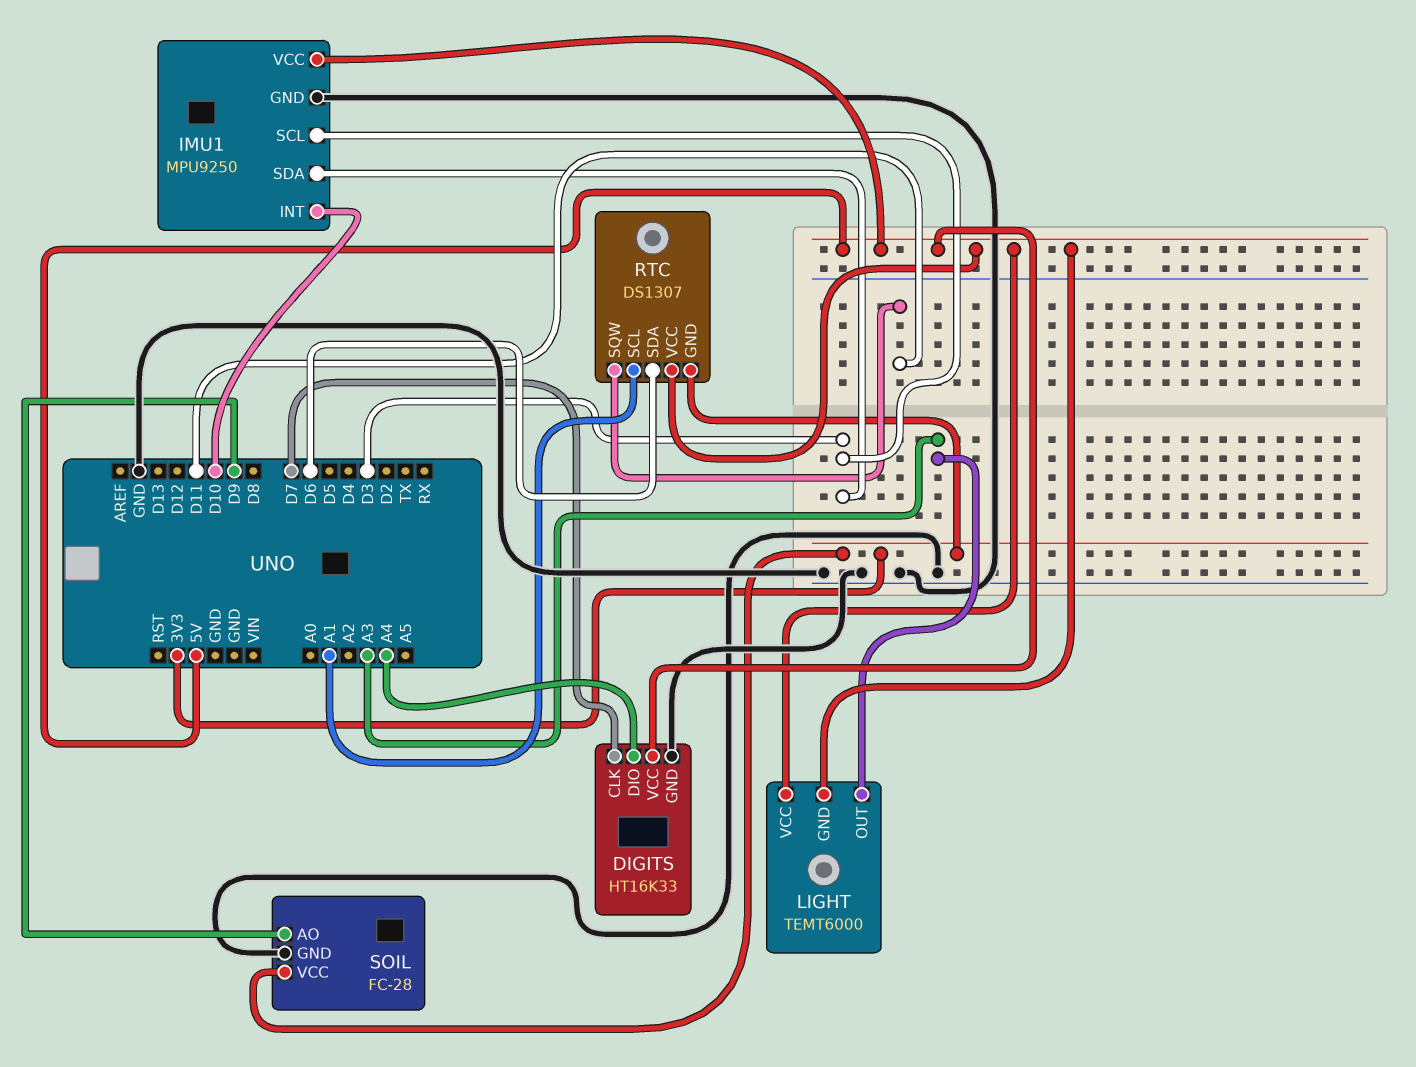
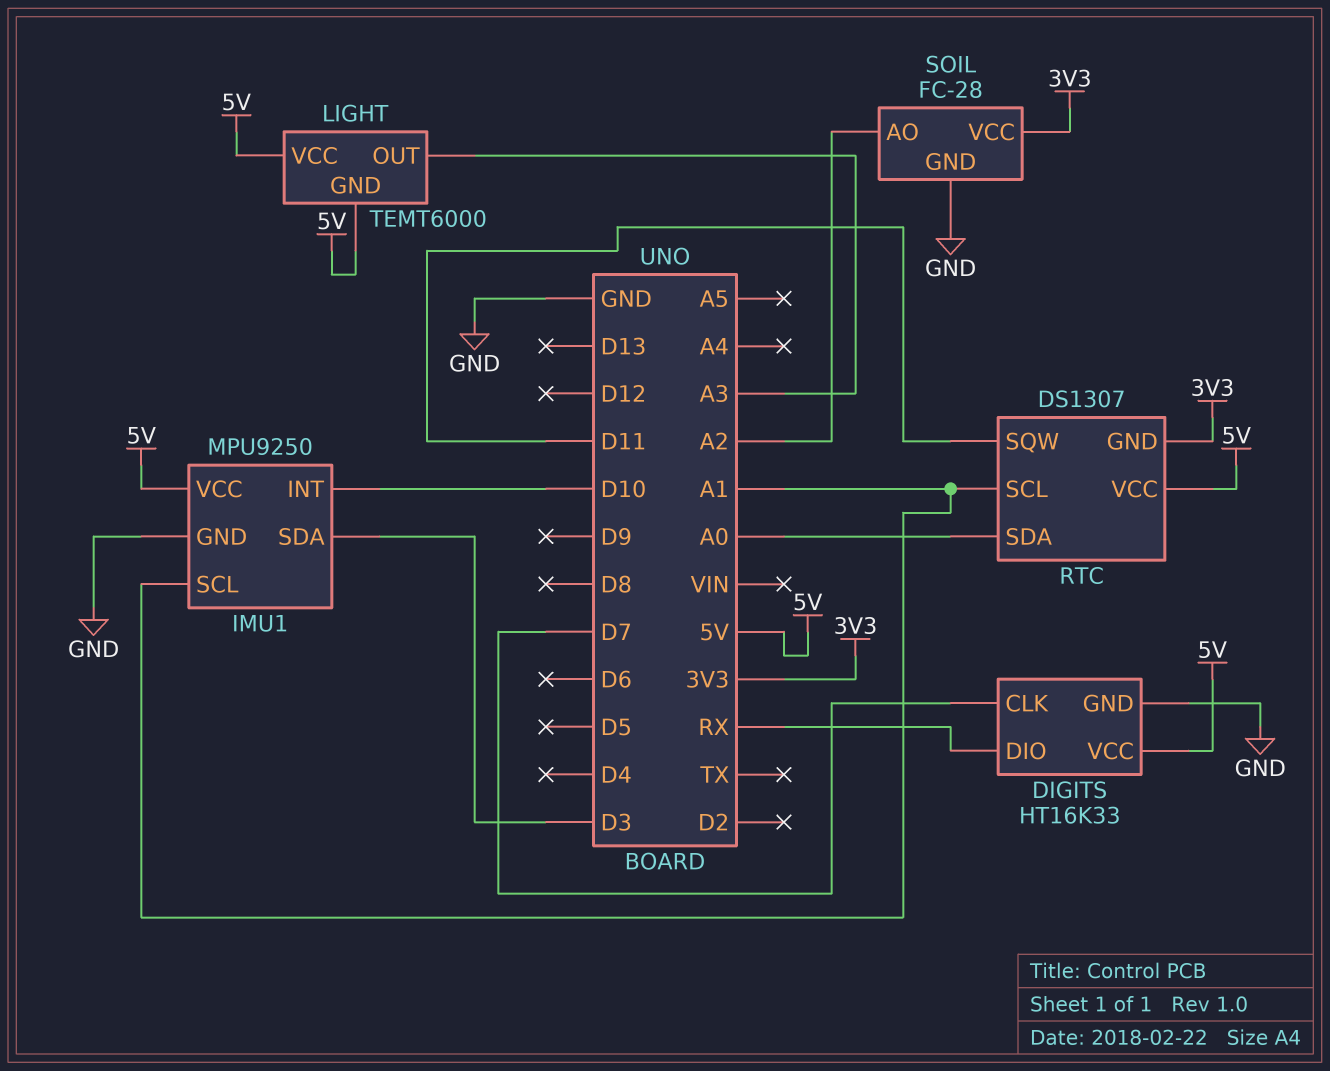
DIGITS pin DIO: A4 -> RX
IMU1 pin SCL: D3 -> A1
RTC pin SDA: D6 -> A0
SOIL pin AO: D9 -> A2

